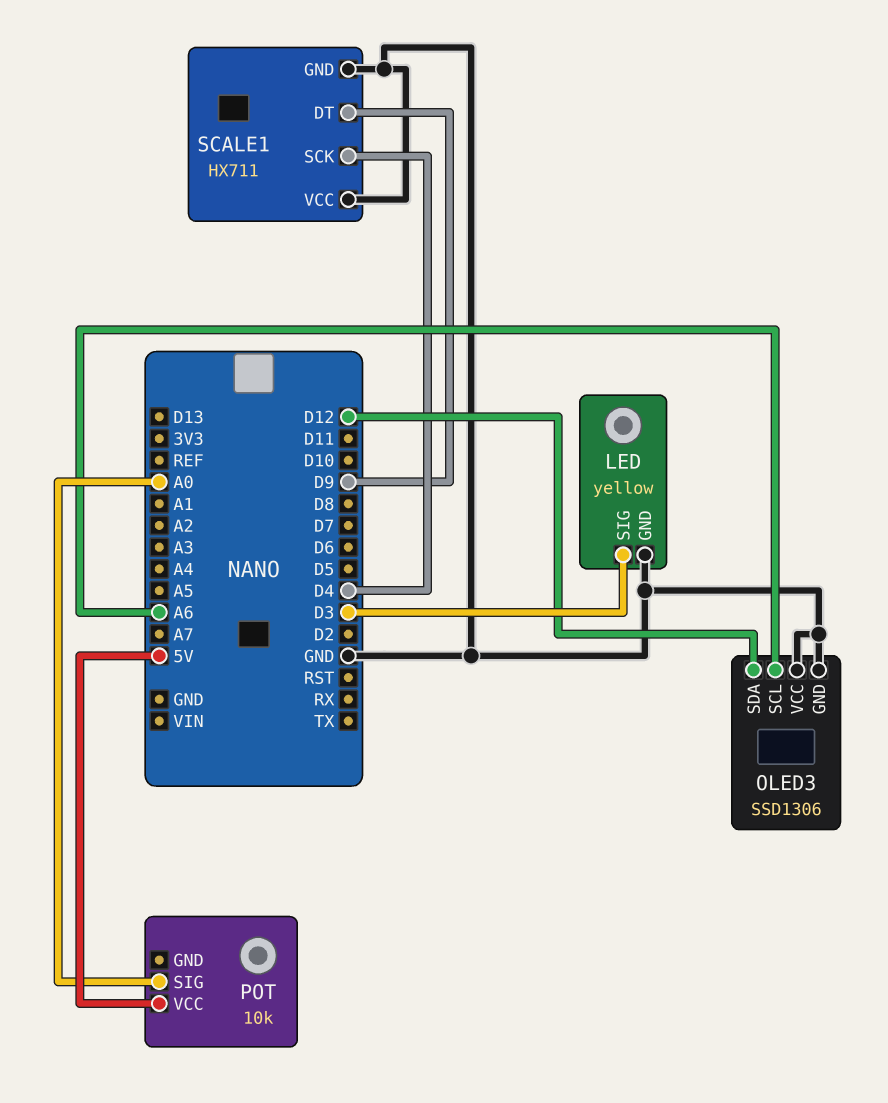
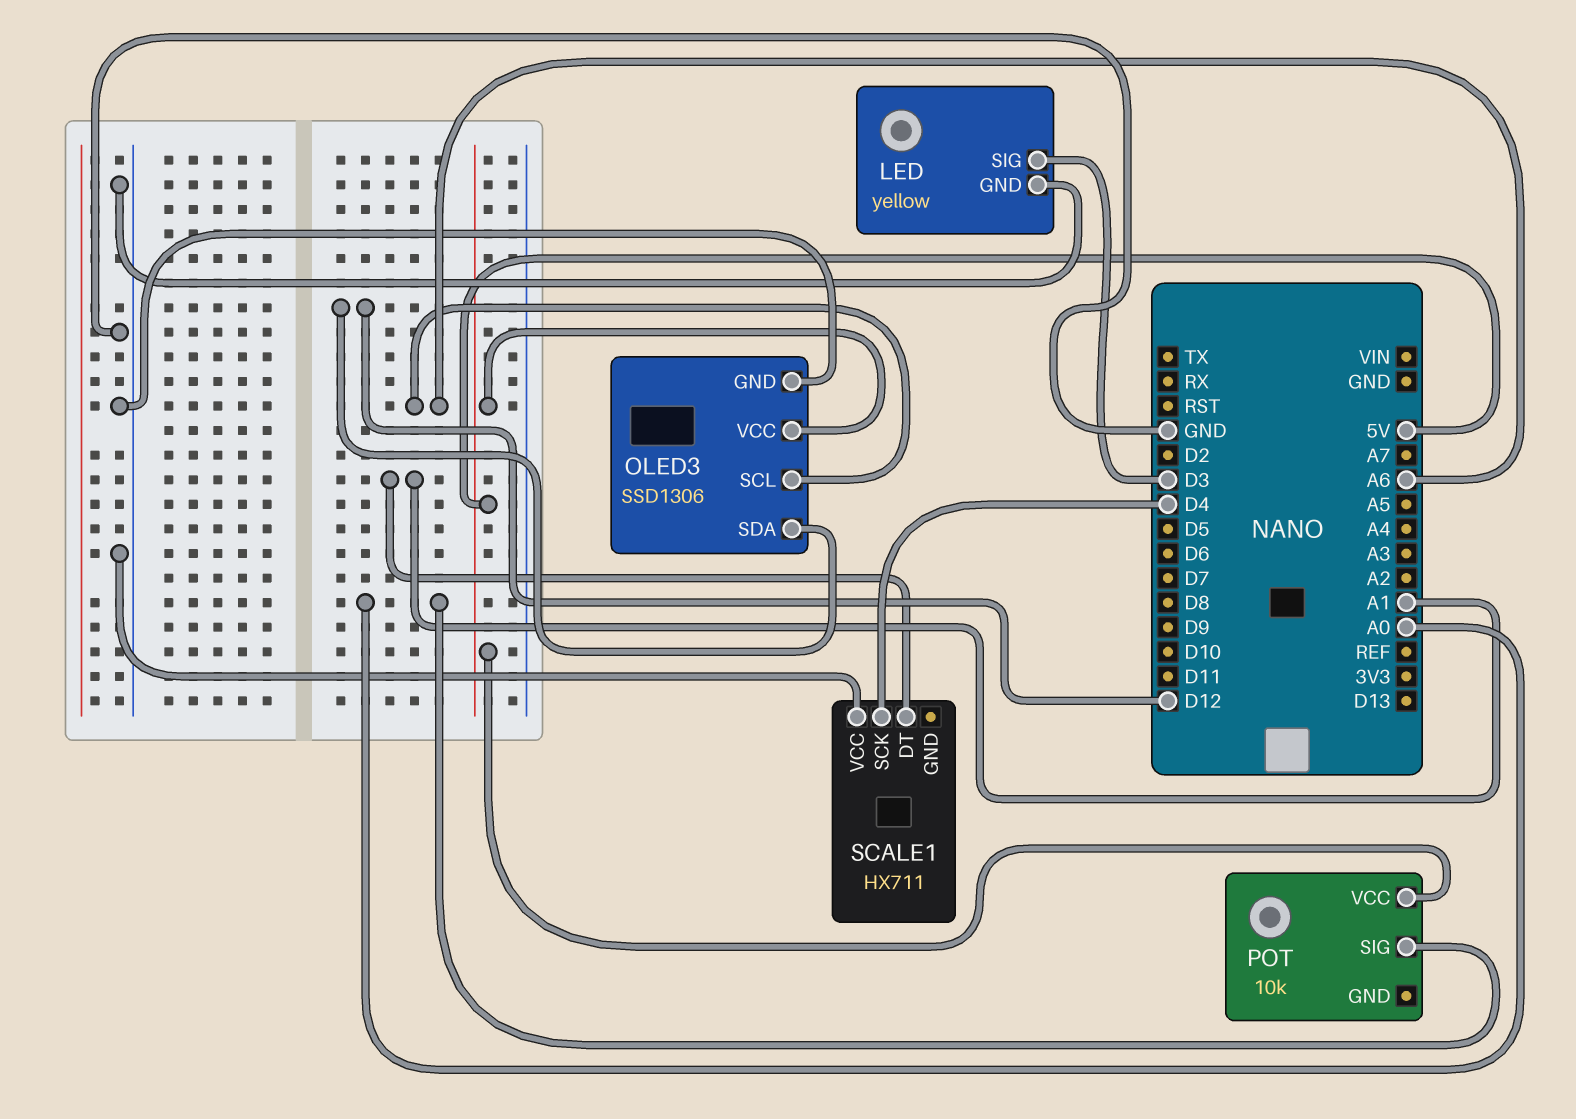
OLED3 pin VCC: GND -> 5V
SCALE1 pin DT: D9 -> A1
SCALE1 pin GND: GND -> none

